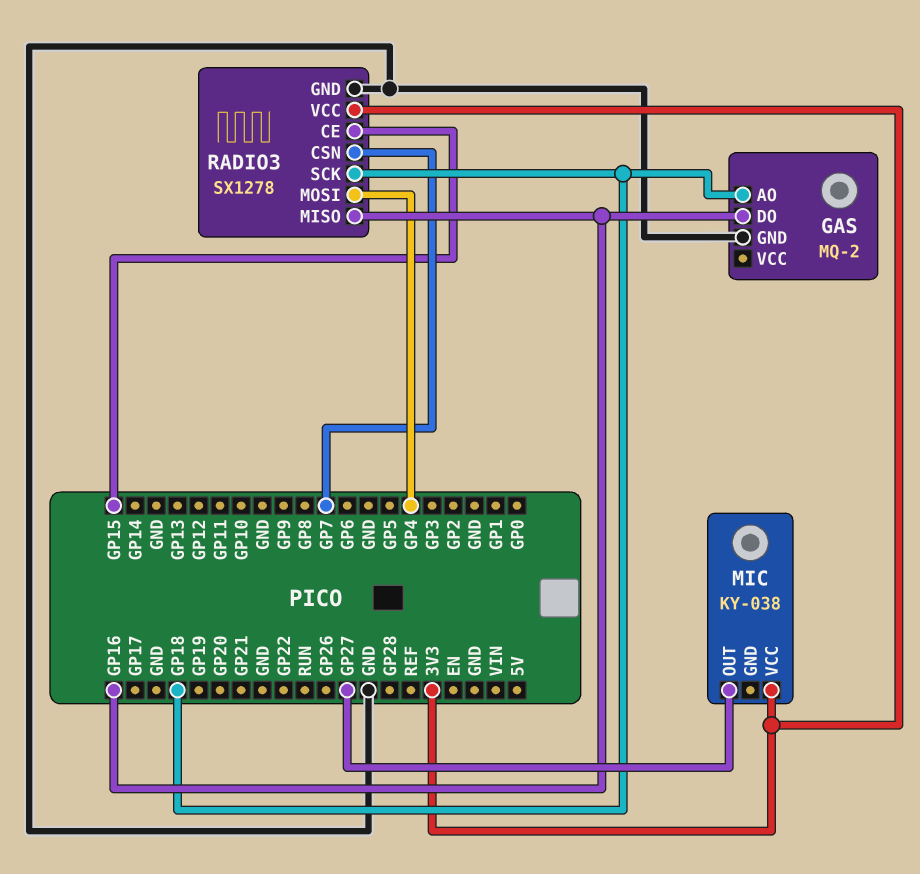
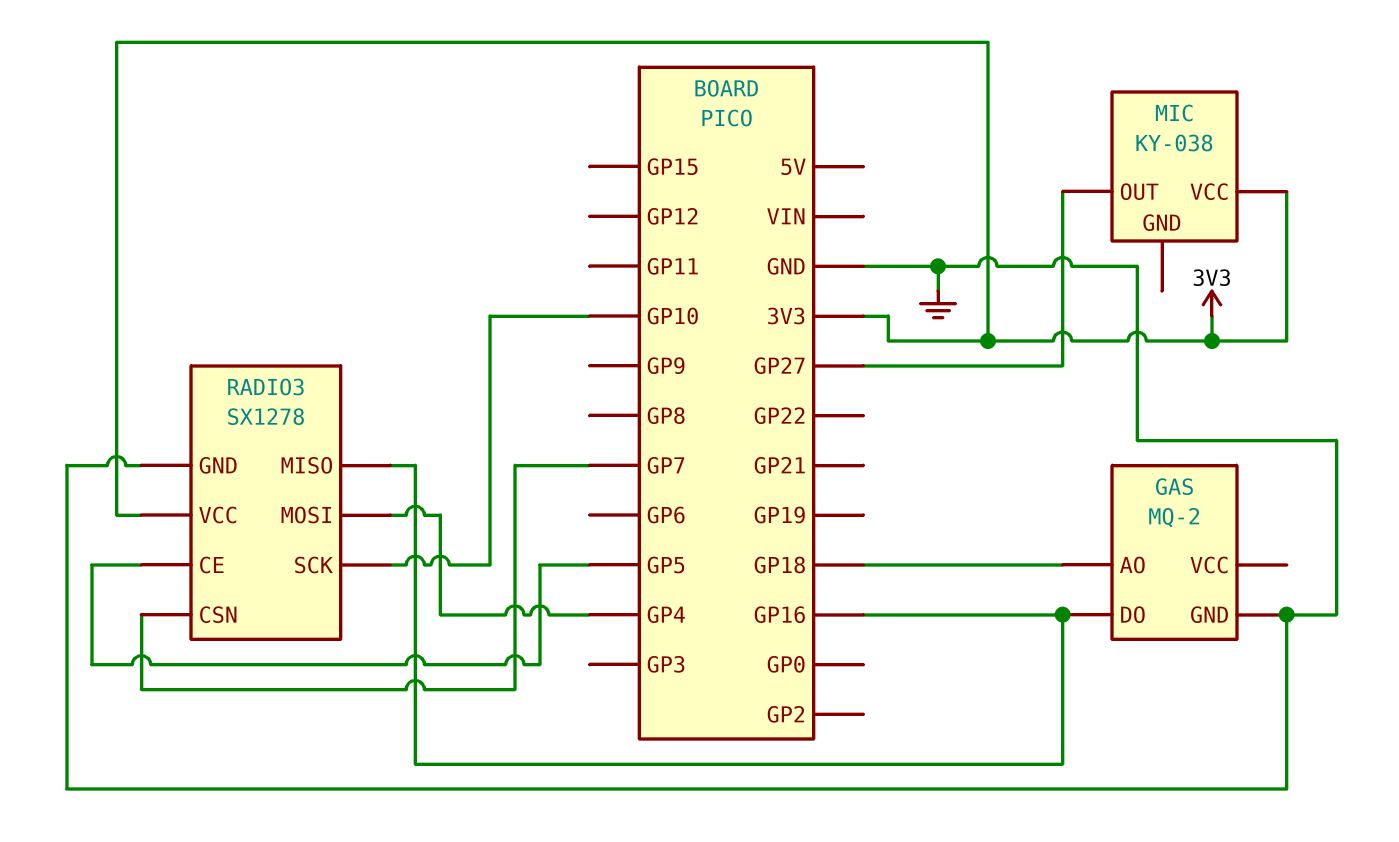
RADIO3 pin CE: GP15 -> GP5
RADIO3 pin SCK: GP18 -> GP10

